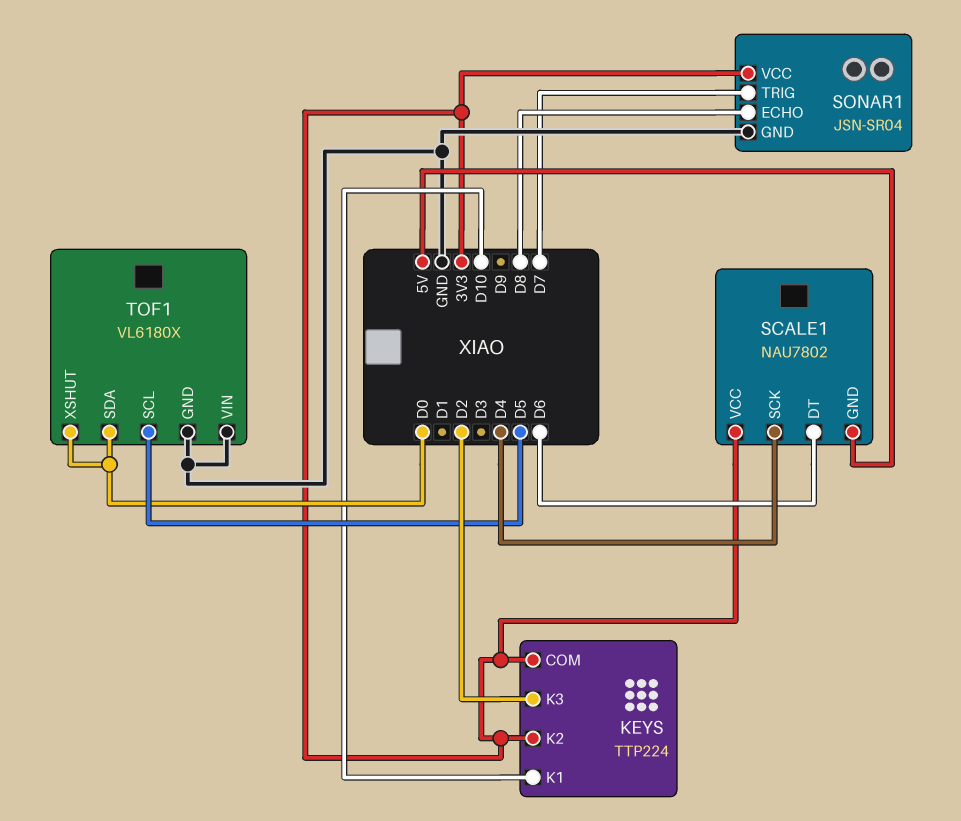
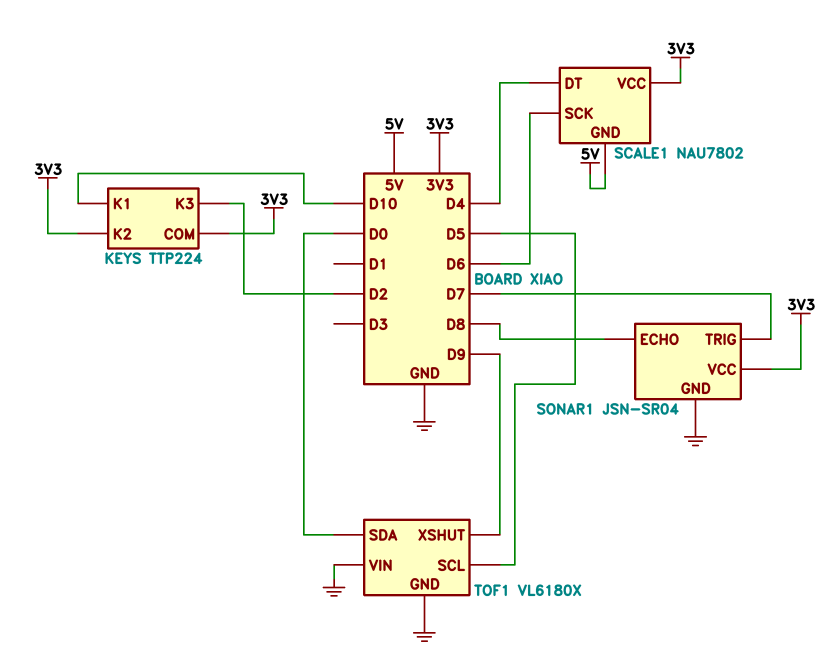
SCALE1 pin DT: D6 -> D4
SCALE1 pin SCK: D4 -> D6
TOF1 pin XSHUT: D0 -> D9

